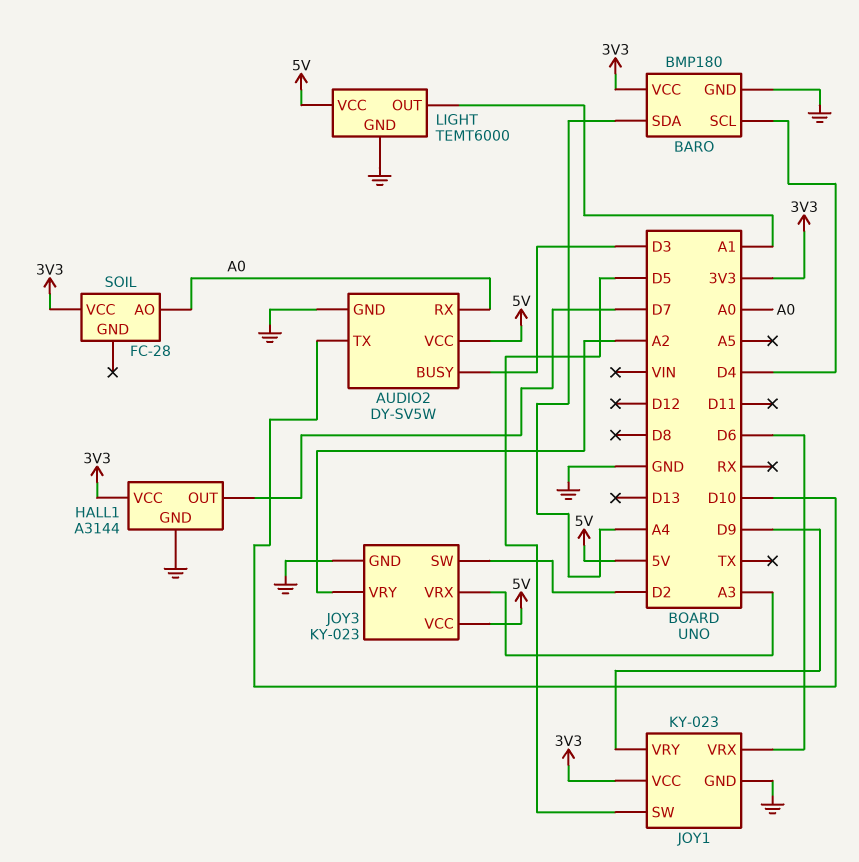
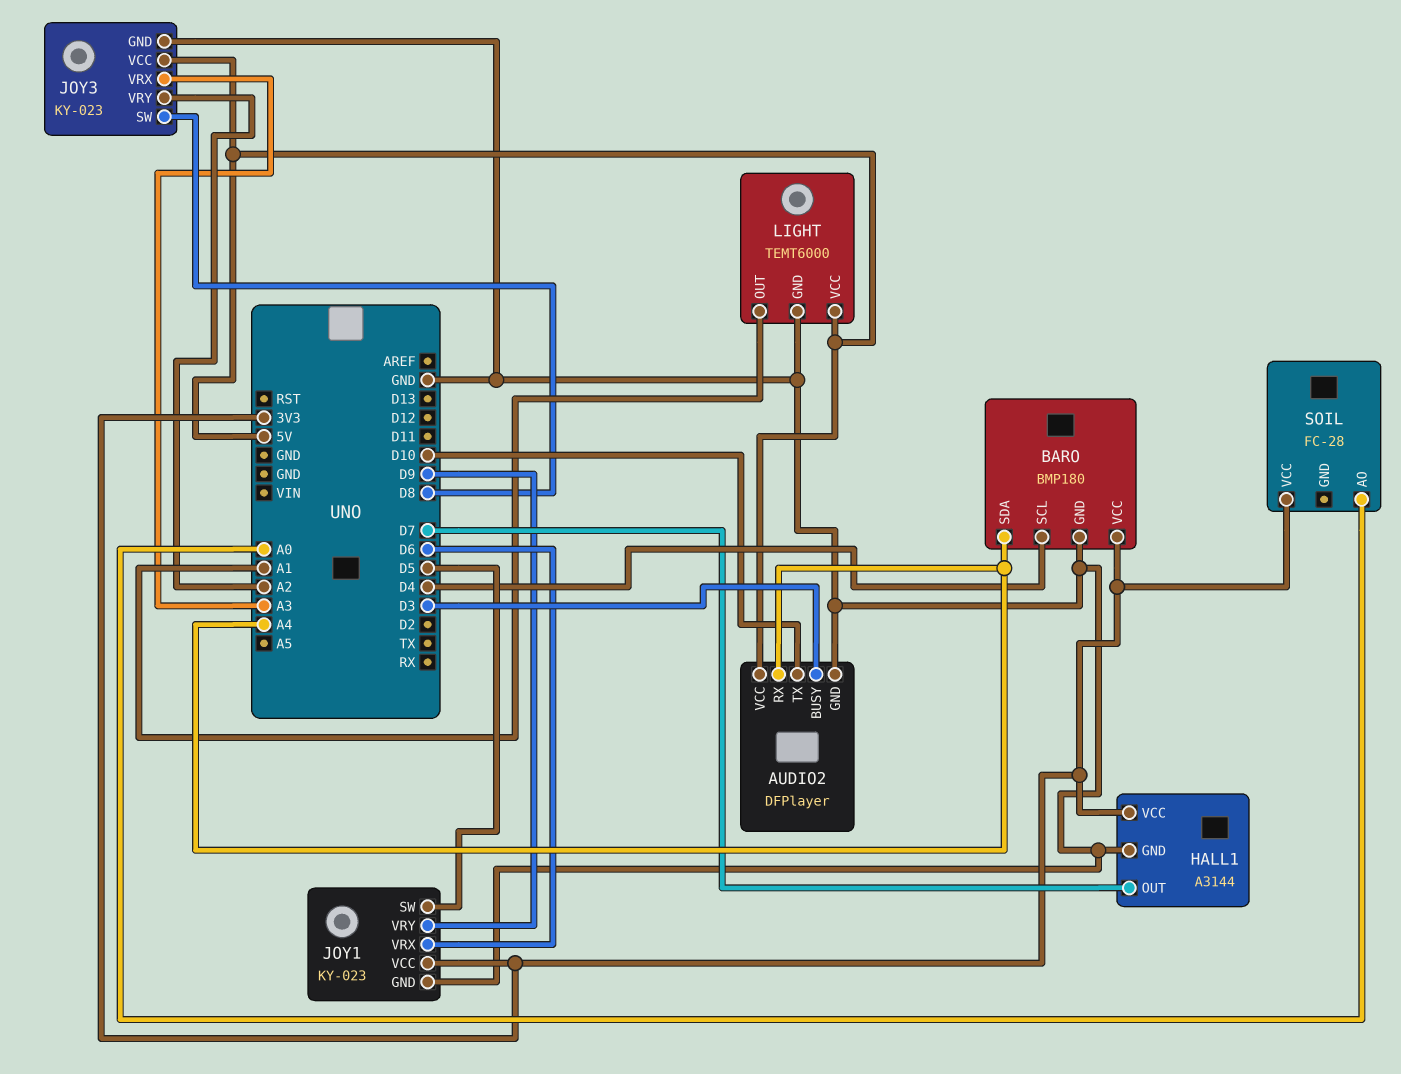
AUDIO2: DY-SV5W -> DFPlayer
AUDIO2 pin RX: A0 -> A4
JOY3 pin SW: D2 -> D8

